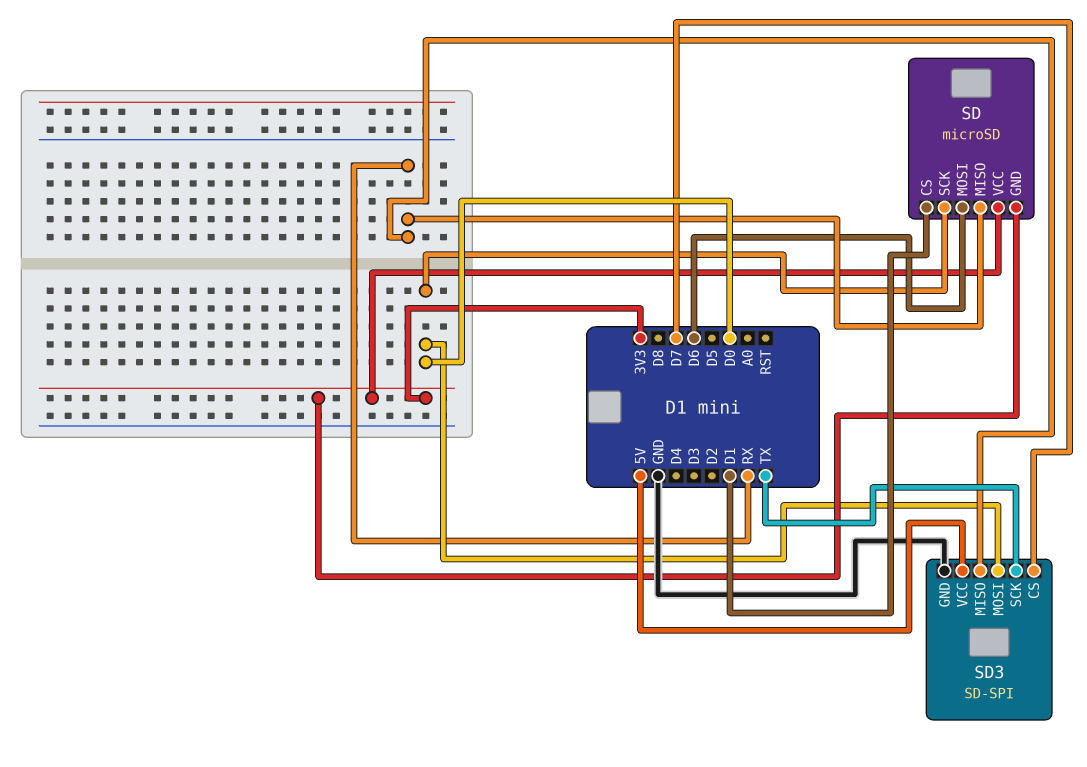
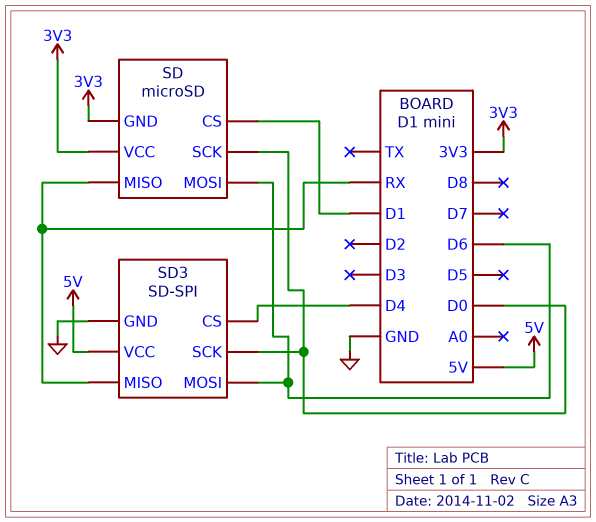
SD3 pin CS: D7 -> D4
SD3 pin MOSI: D0 -> D6
SD3 pin SCK: TX -> D0

